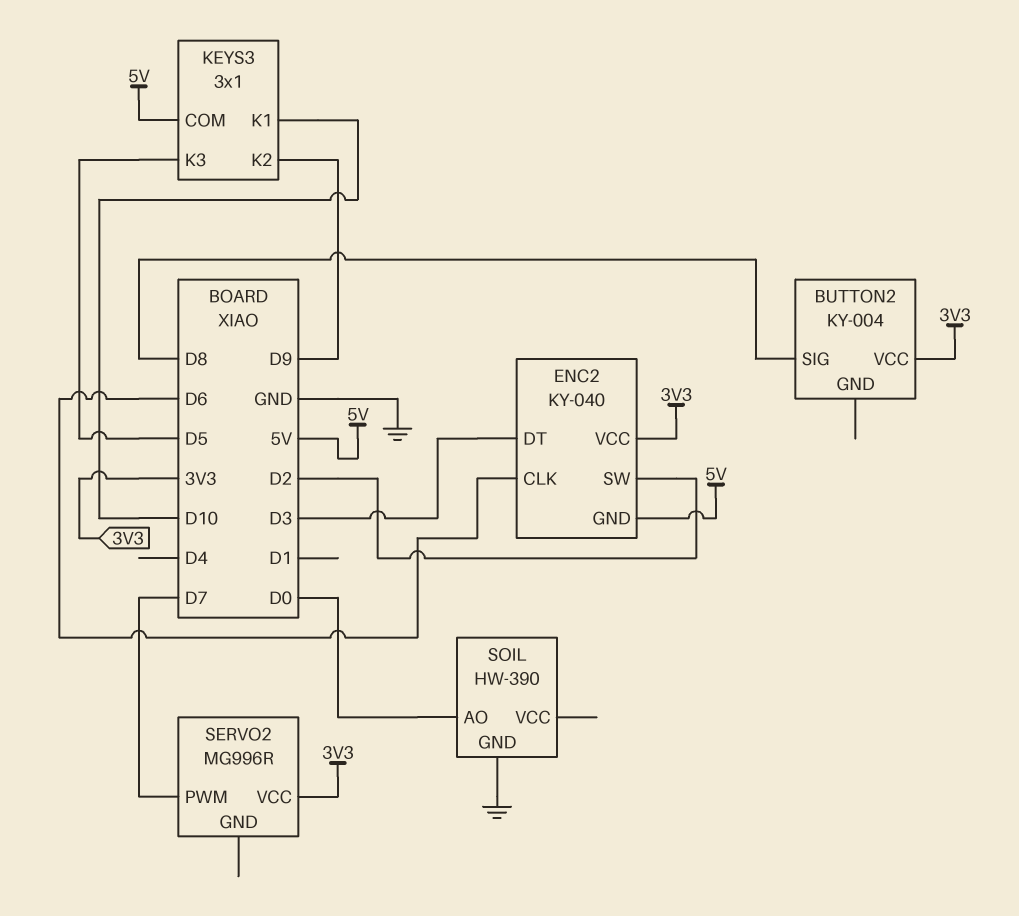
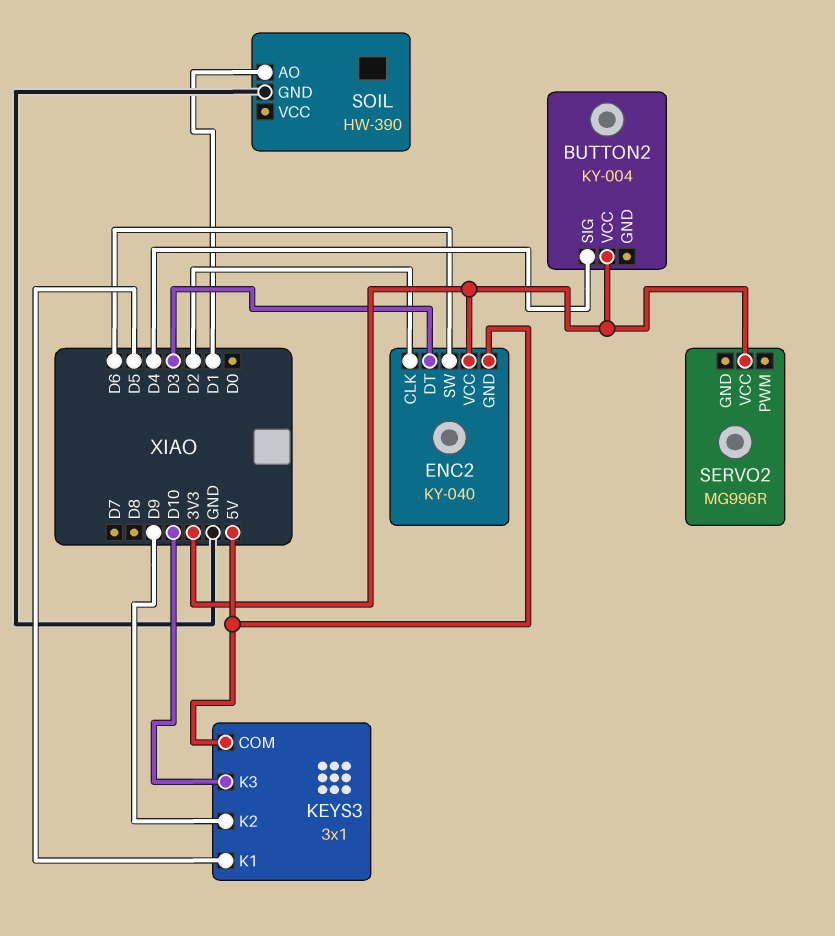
BUTTON2 pin SIG: D8 -> D4
ENC2 pin CLK: D6 -> D2
ENC2 pin SW: D2 -> D6
KEYS3 pin K1: D10 -> D5
KEYS3 pin K3: D5 -> D10
SERVO2 pin PWM: D7 -> none
SOIL pin AO: D0 -> D1

